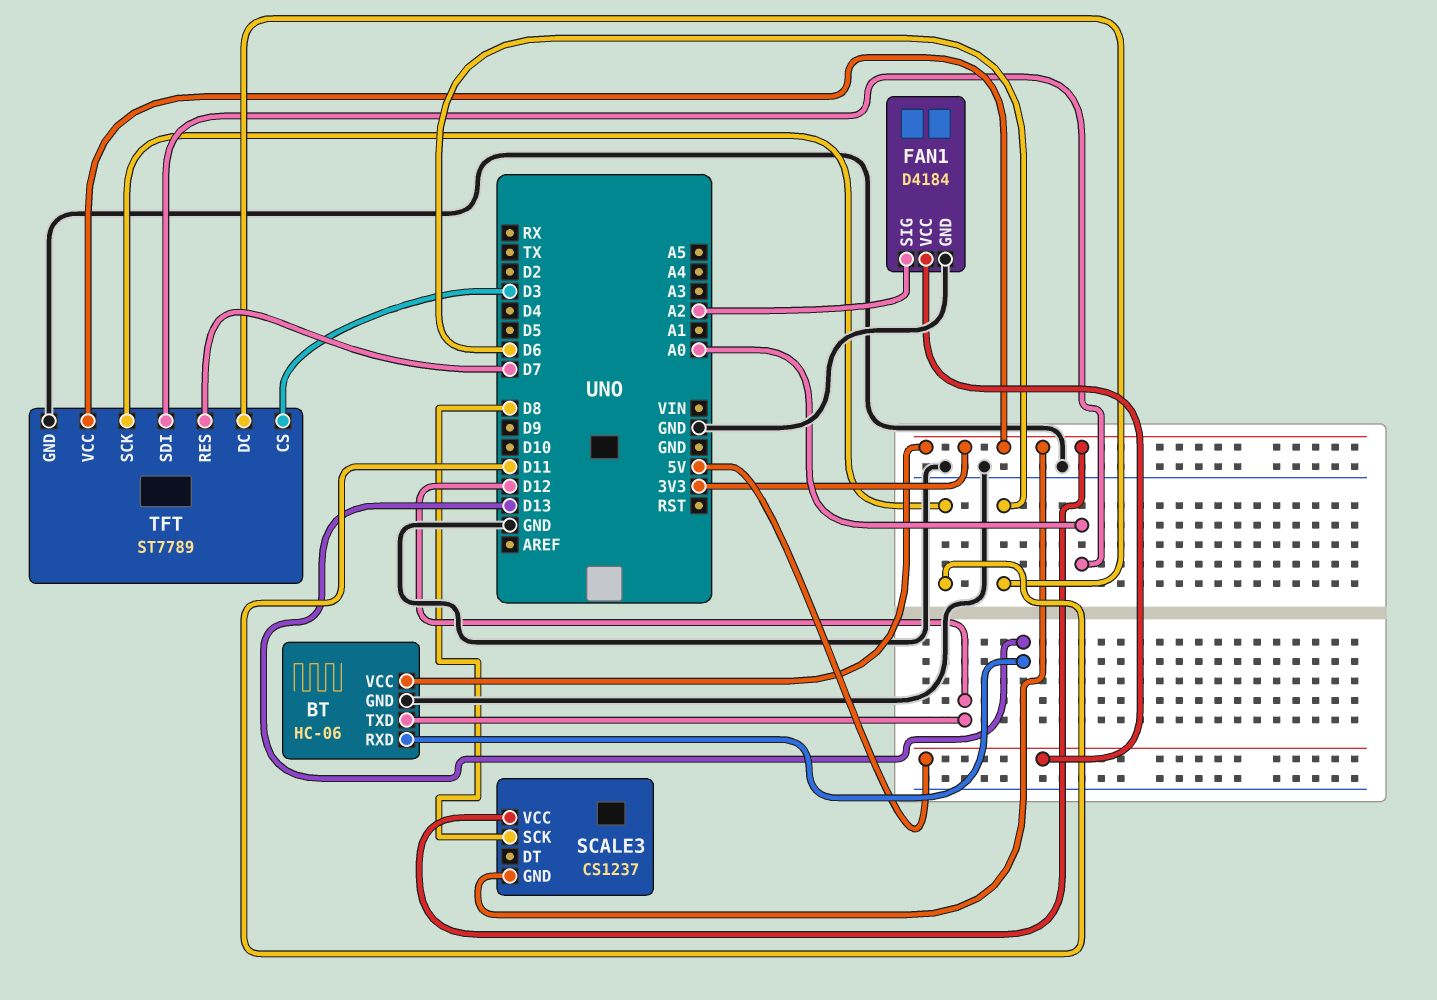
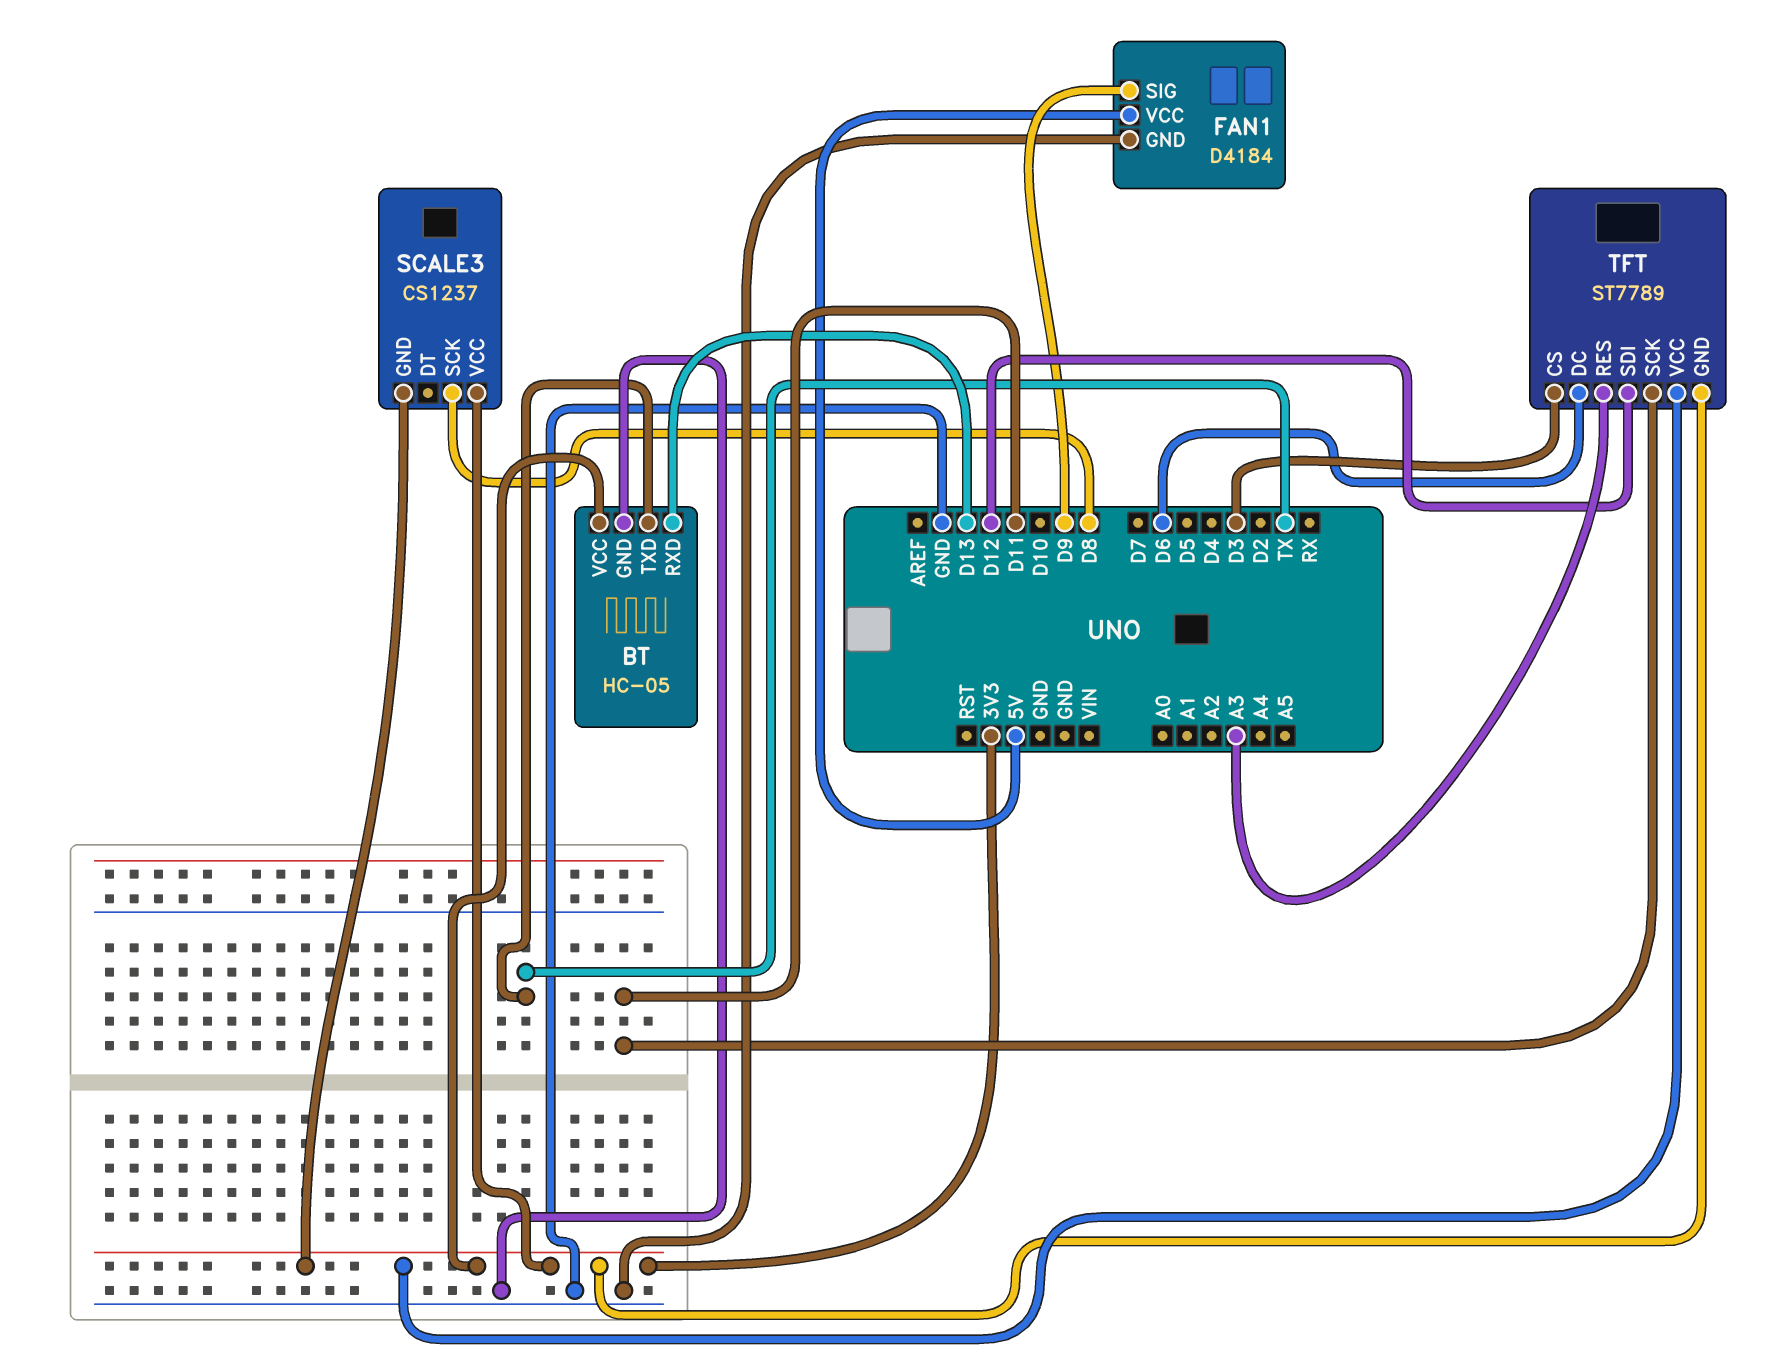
BT: HC-06 -> HC-05
BT pin TXD: D12 -> TX
FAN1 pin SIG: A2 -> D9
TFT pin GND: GND -> 3V3
TFT pin RES: D7 -> A3
TFT pin SDI: A0 -> D12

